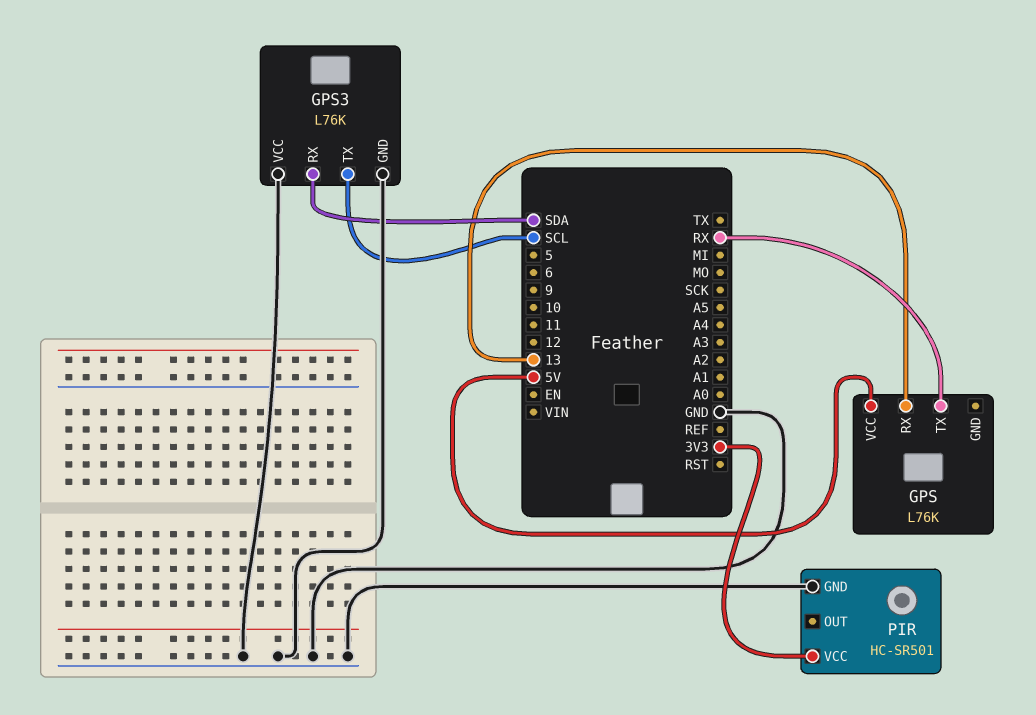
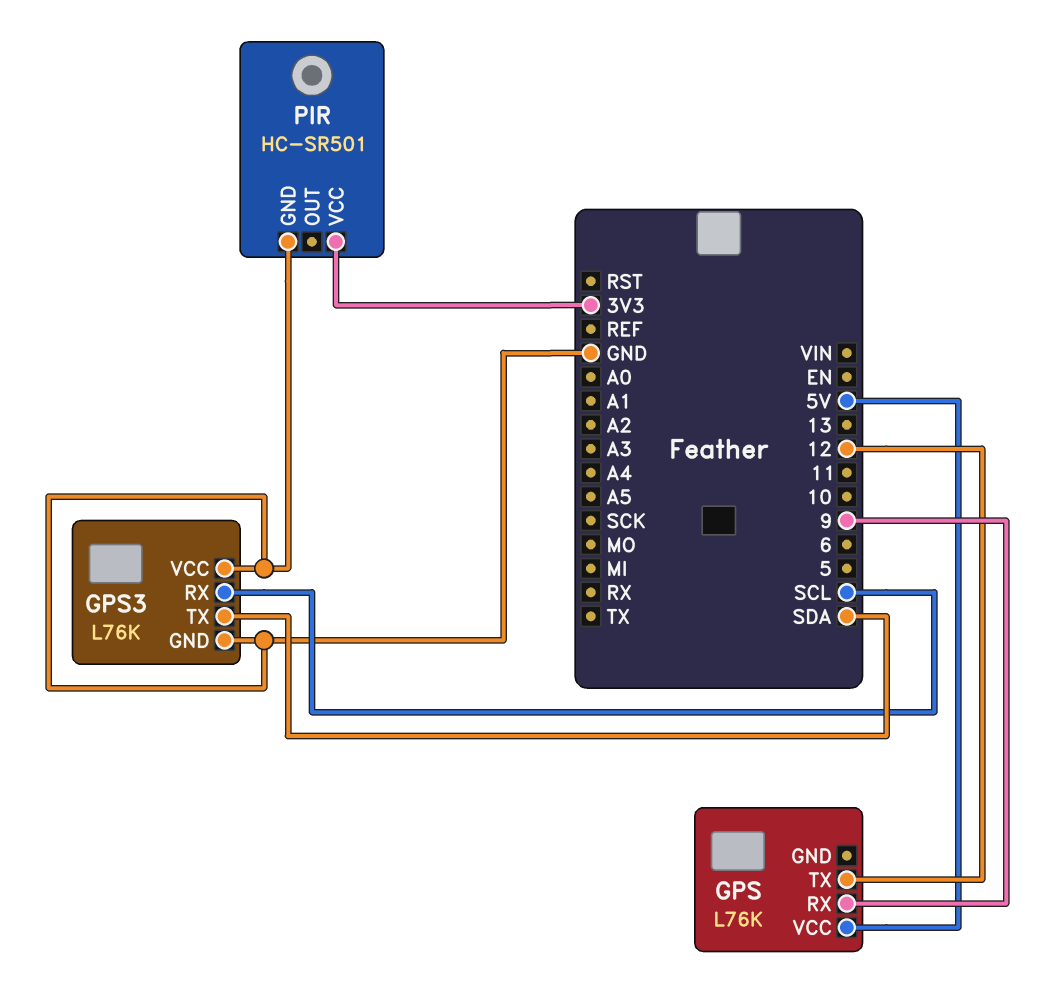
GPS pin RX: 13 -> 9
GPS pin TX: RX -> 12
GPS3 pin RX: SDA -> SCL
GPS3 pin TX: SCL -> SDA

